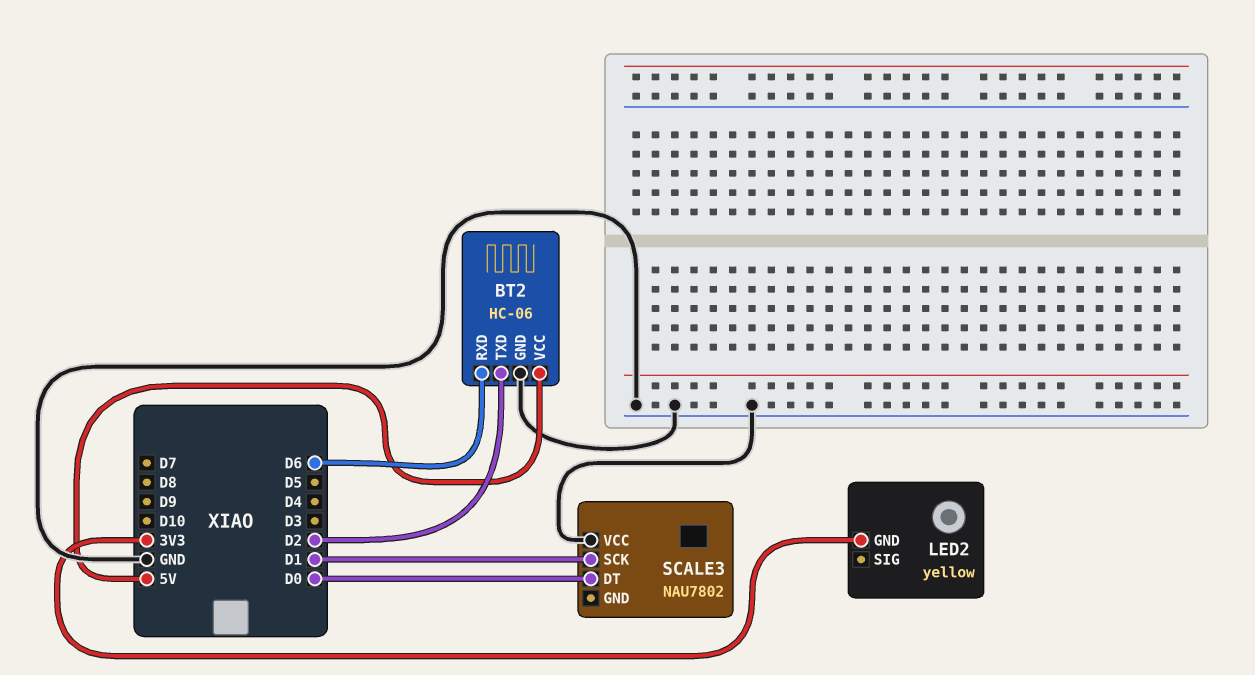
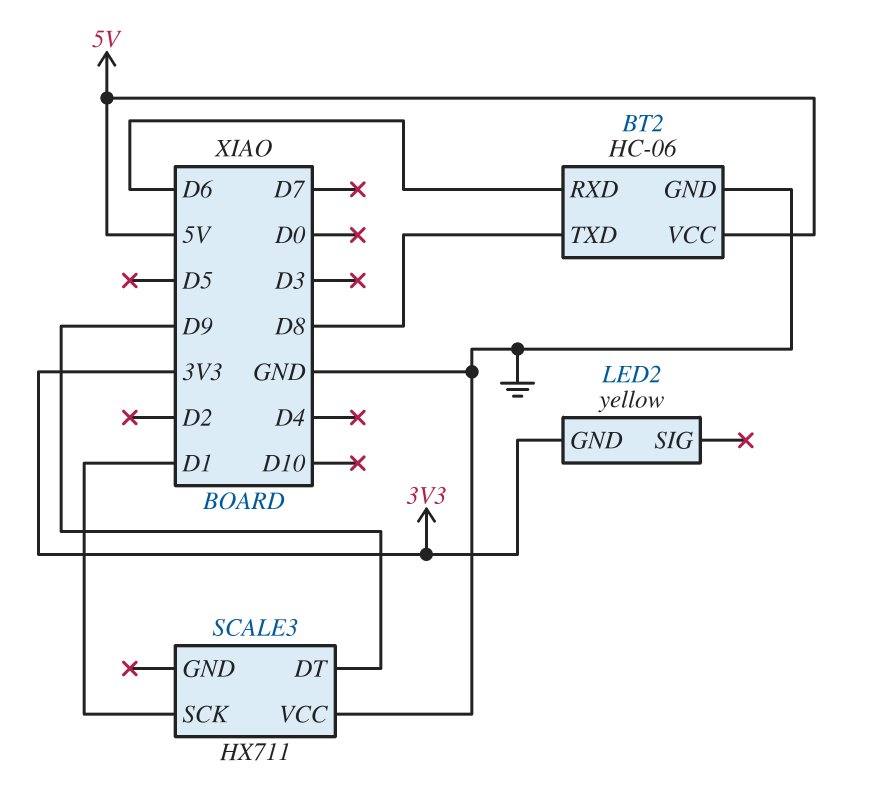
BT2 pin TXD: D2 -> D8
SCALE3: NAU7802 -> HX711
SCALE3 pin DT: D0 -> D9

